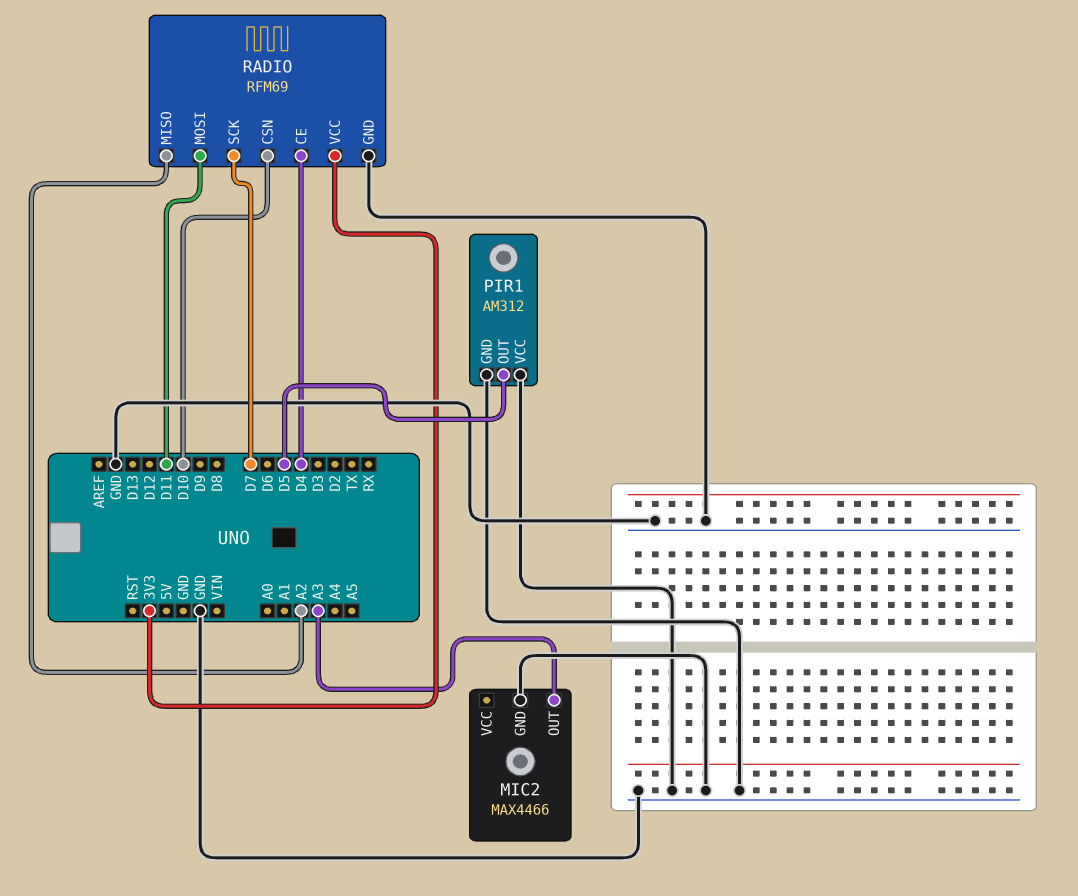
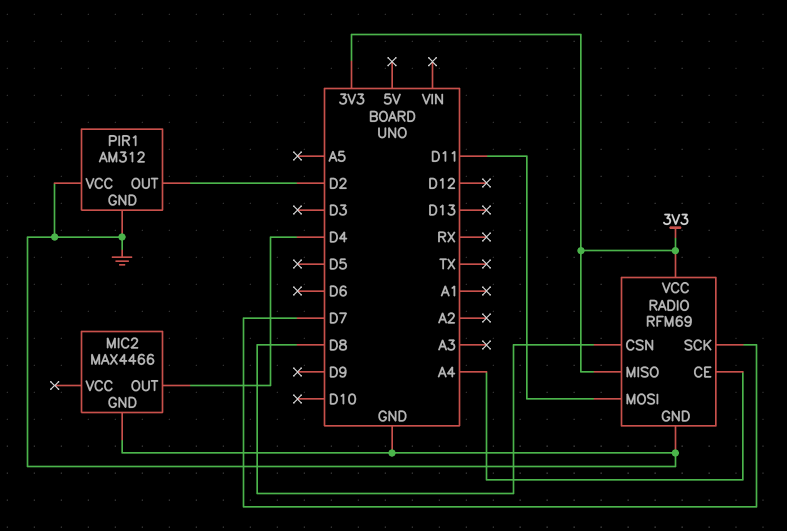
MIC2 pin OUT: A3 -> D4
PIR1 pin OUT: D5 -> D2
RADIO pin CE: D4 -> A4
RADIO pin CSN: D10 -> D8
RADIO pin MISO: A2 -> 3V3

